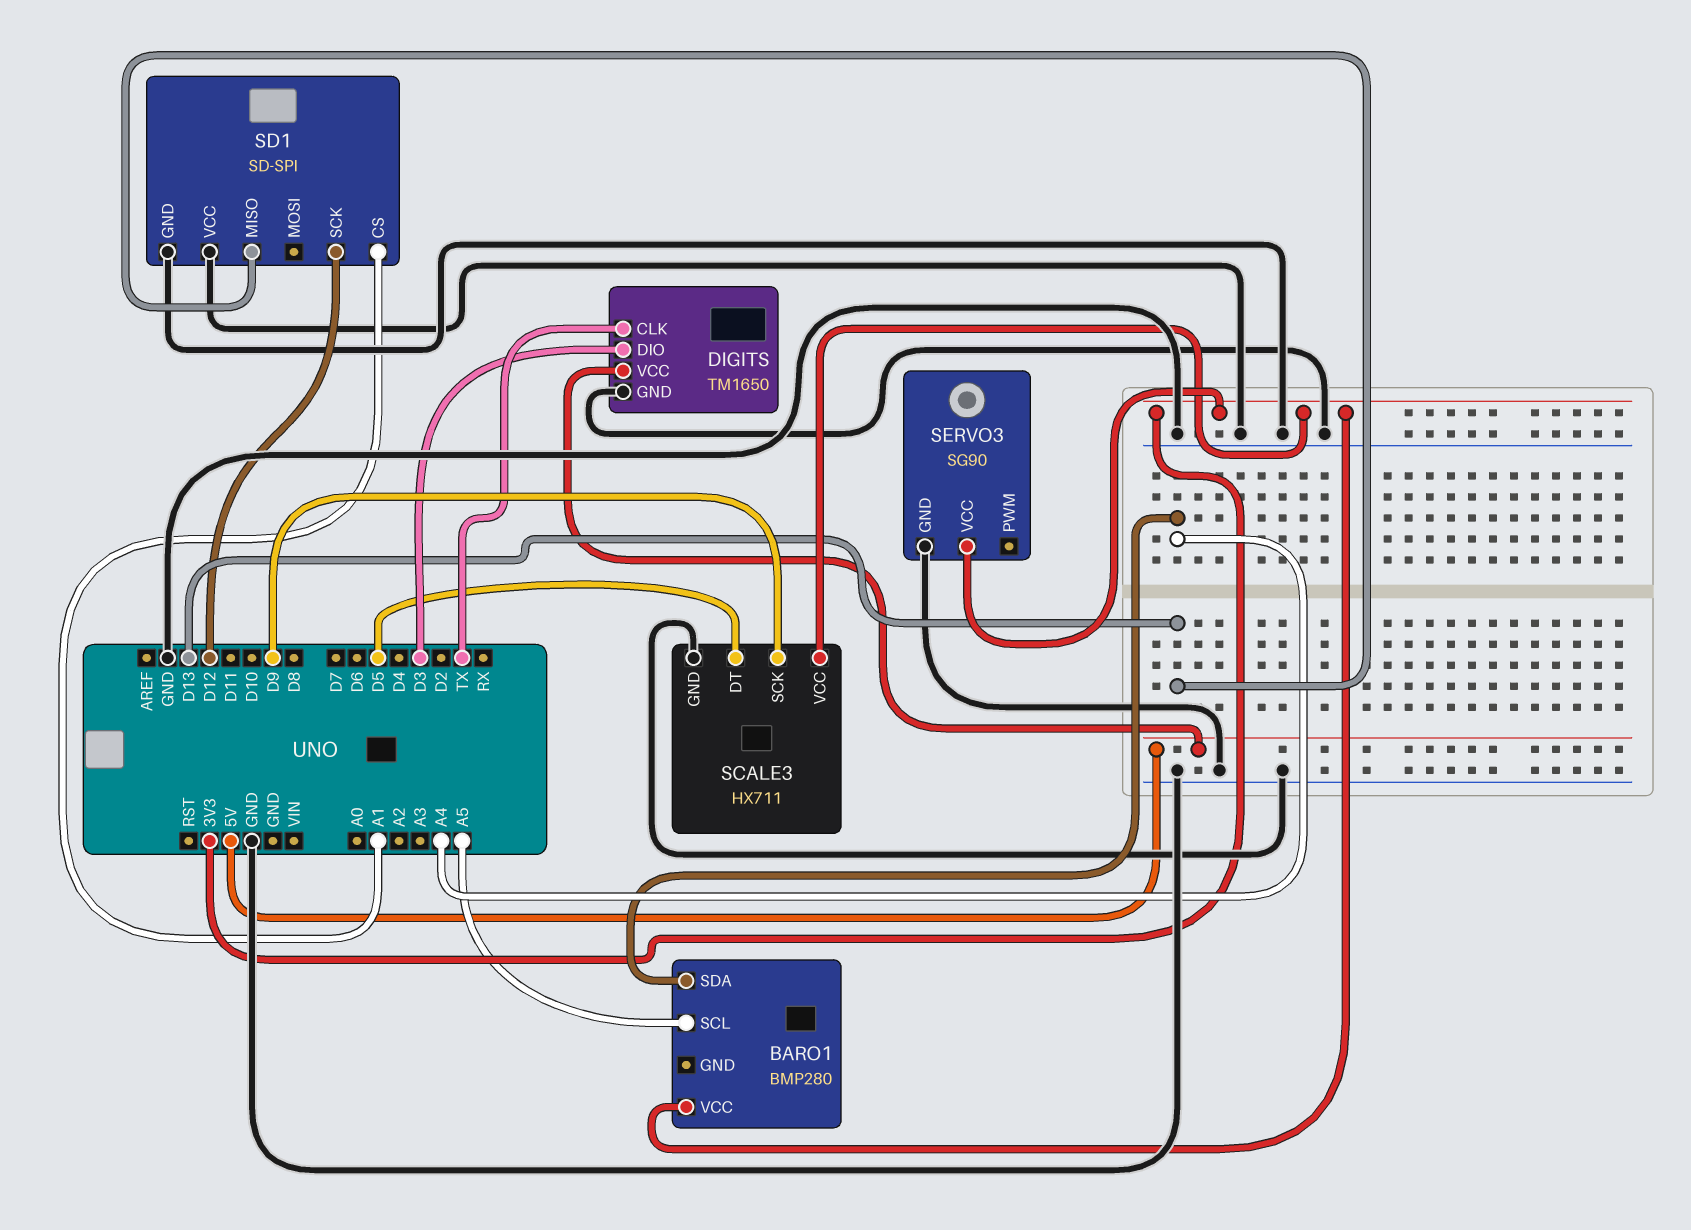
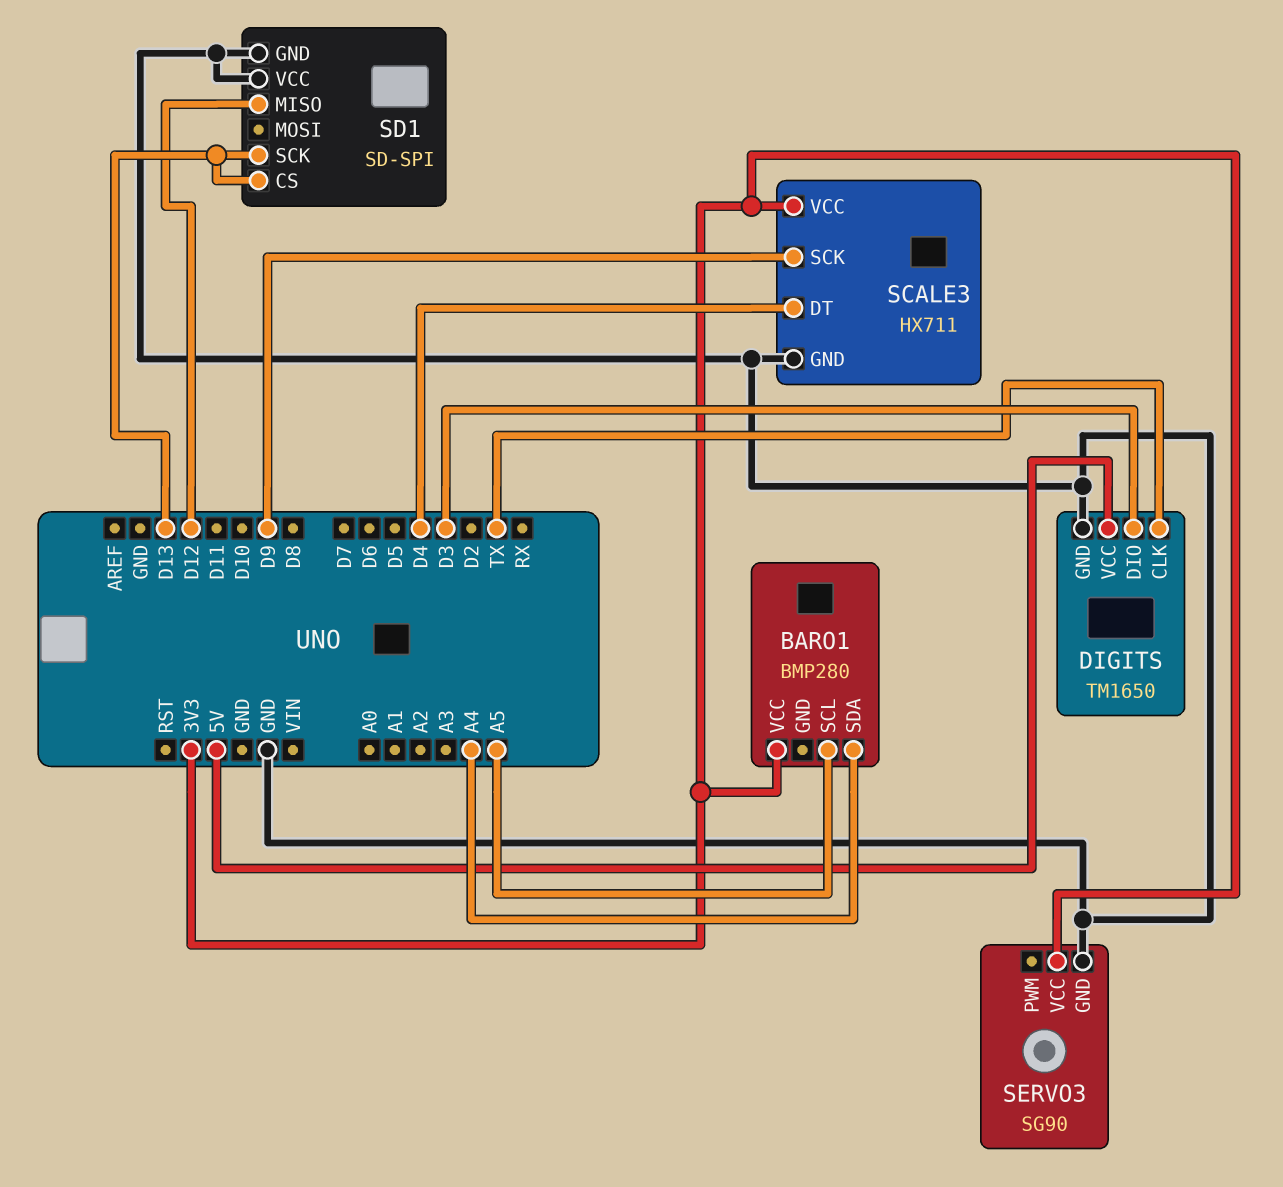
SCALE3 pin DT: D5 -> D4
SD1 pin CS: A1 -> D13
SD1 pin MISO: D13 -> D12
SD1 pin SCK: D12 -> D13

